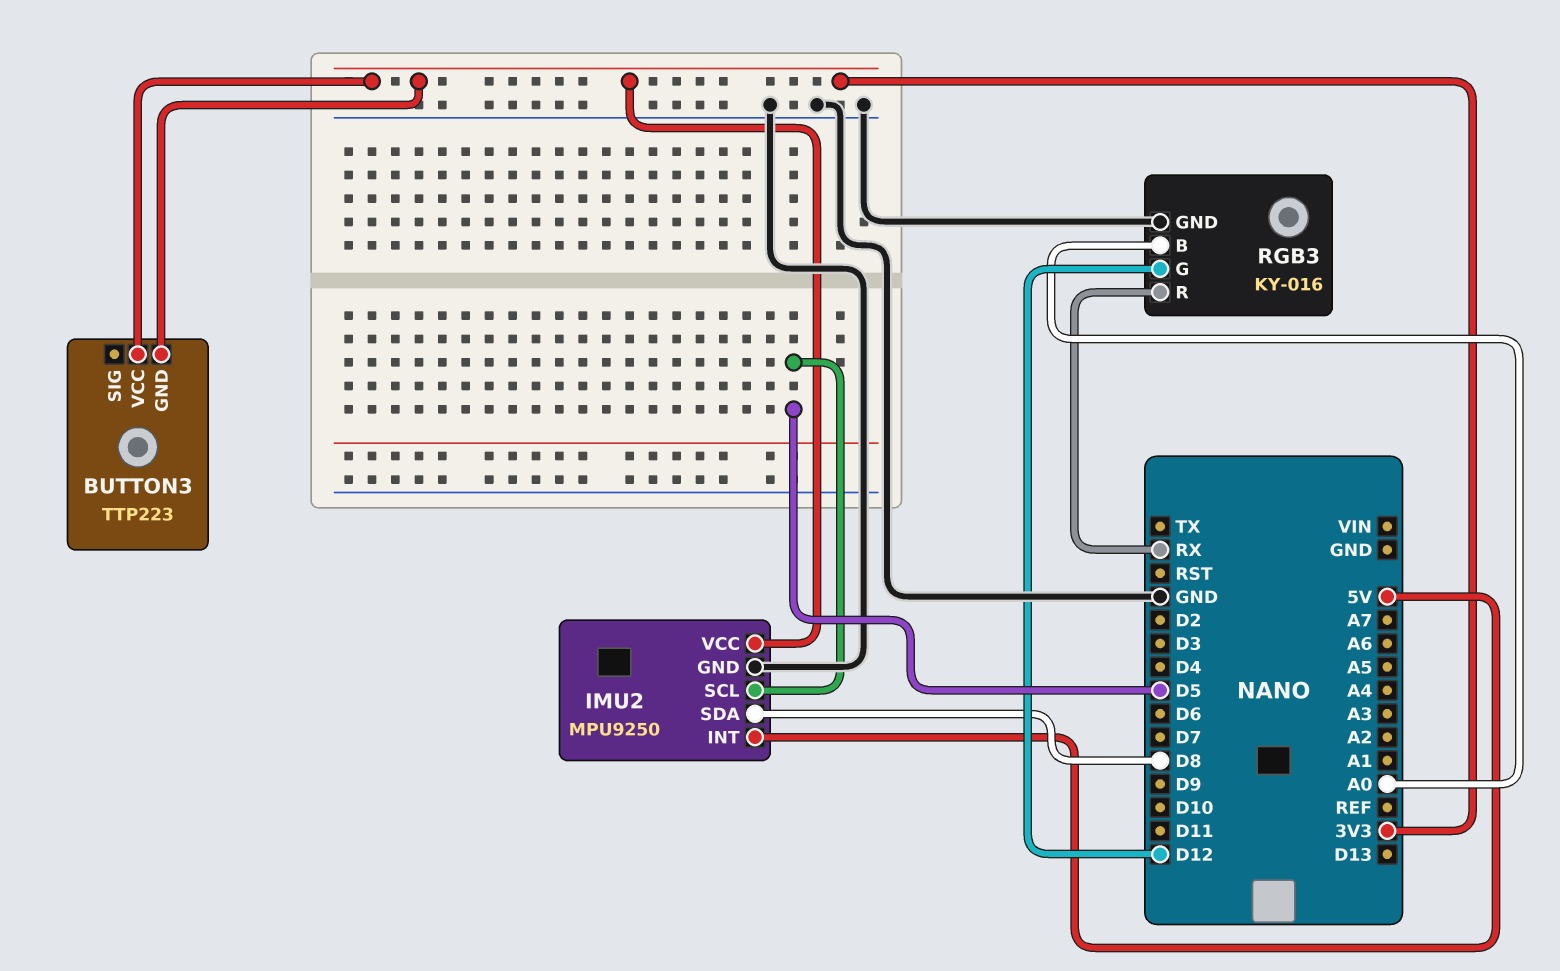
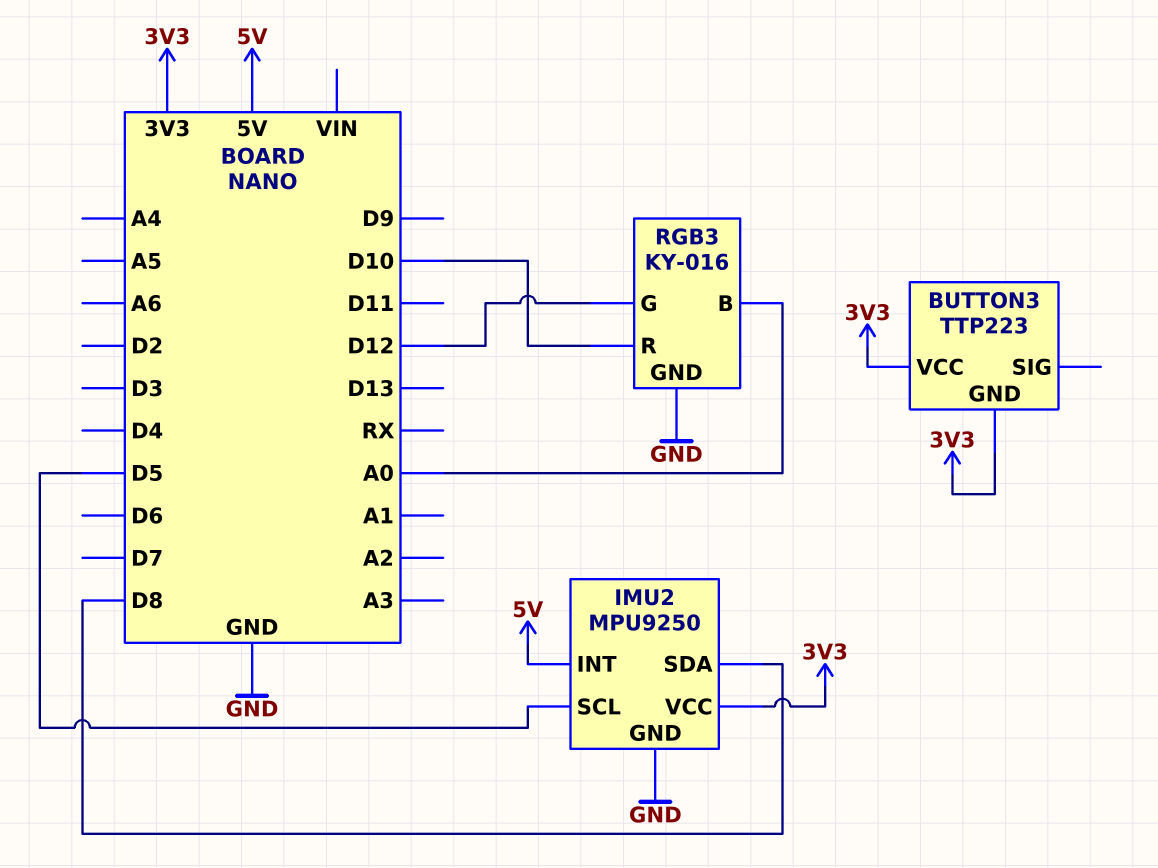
RGB3 pin R: RX -> D10

